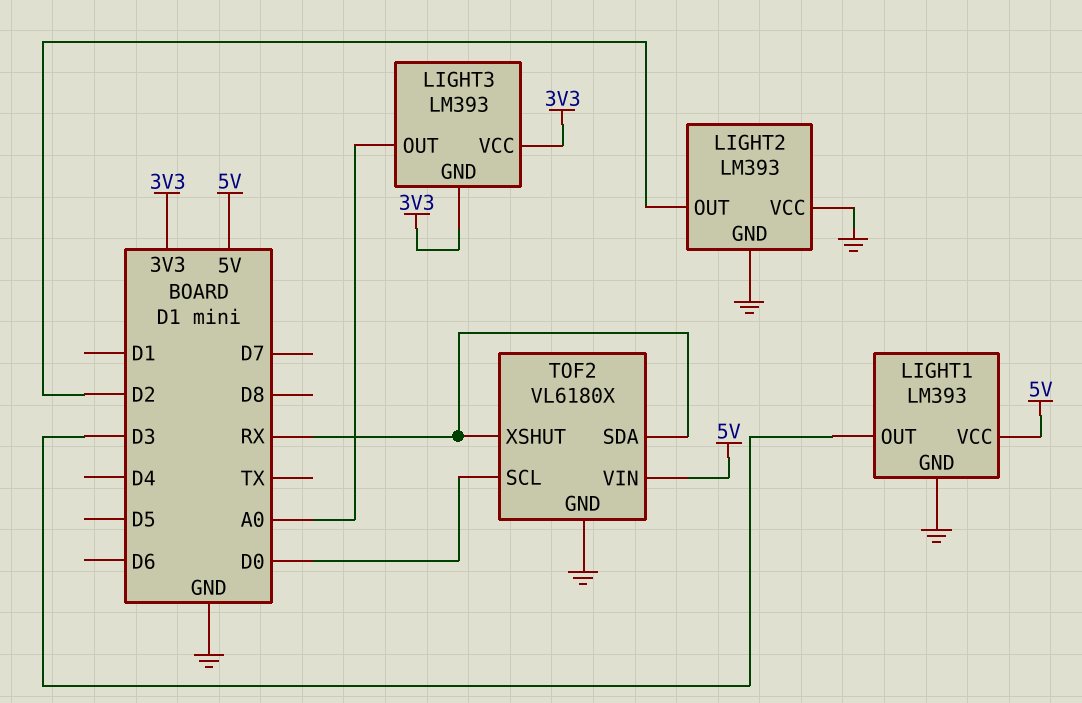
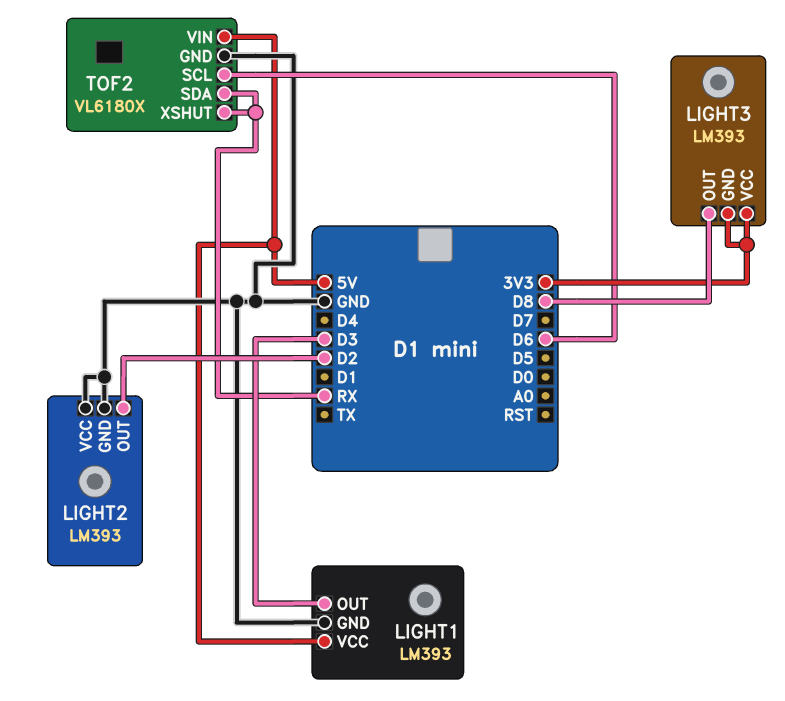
LIGHT3 pin OUT: A0 -> D8
TOF2 pin SCL: D0 -> D6

